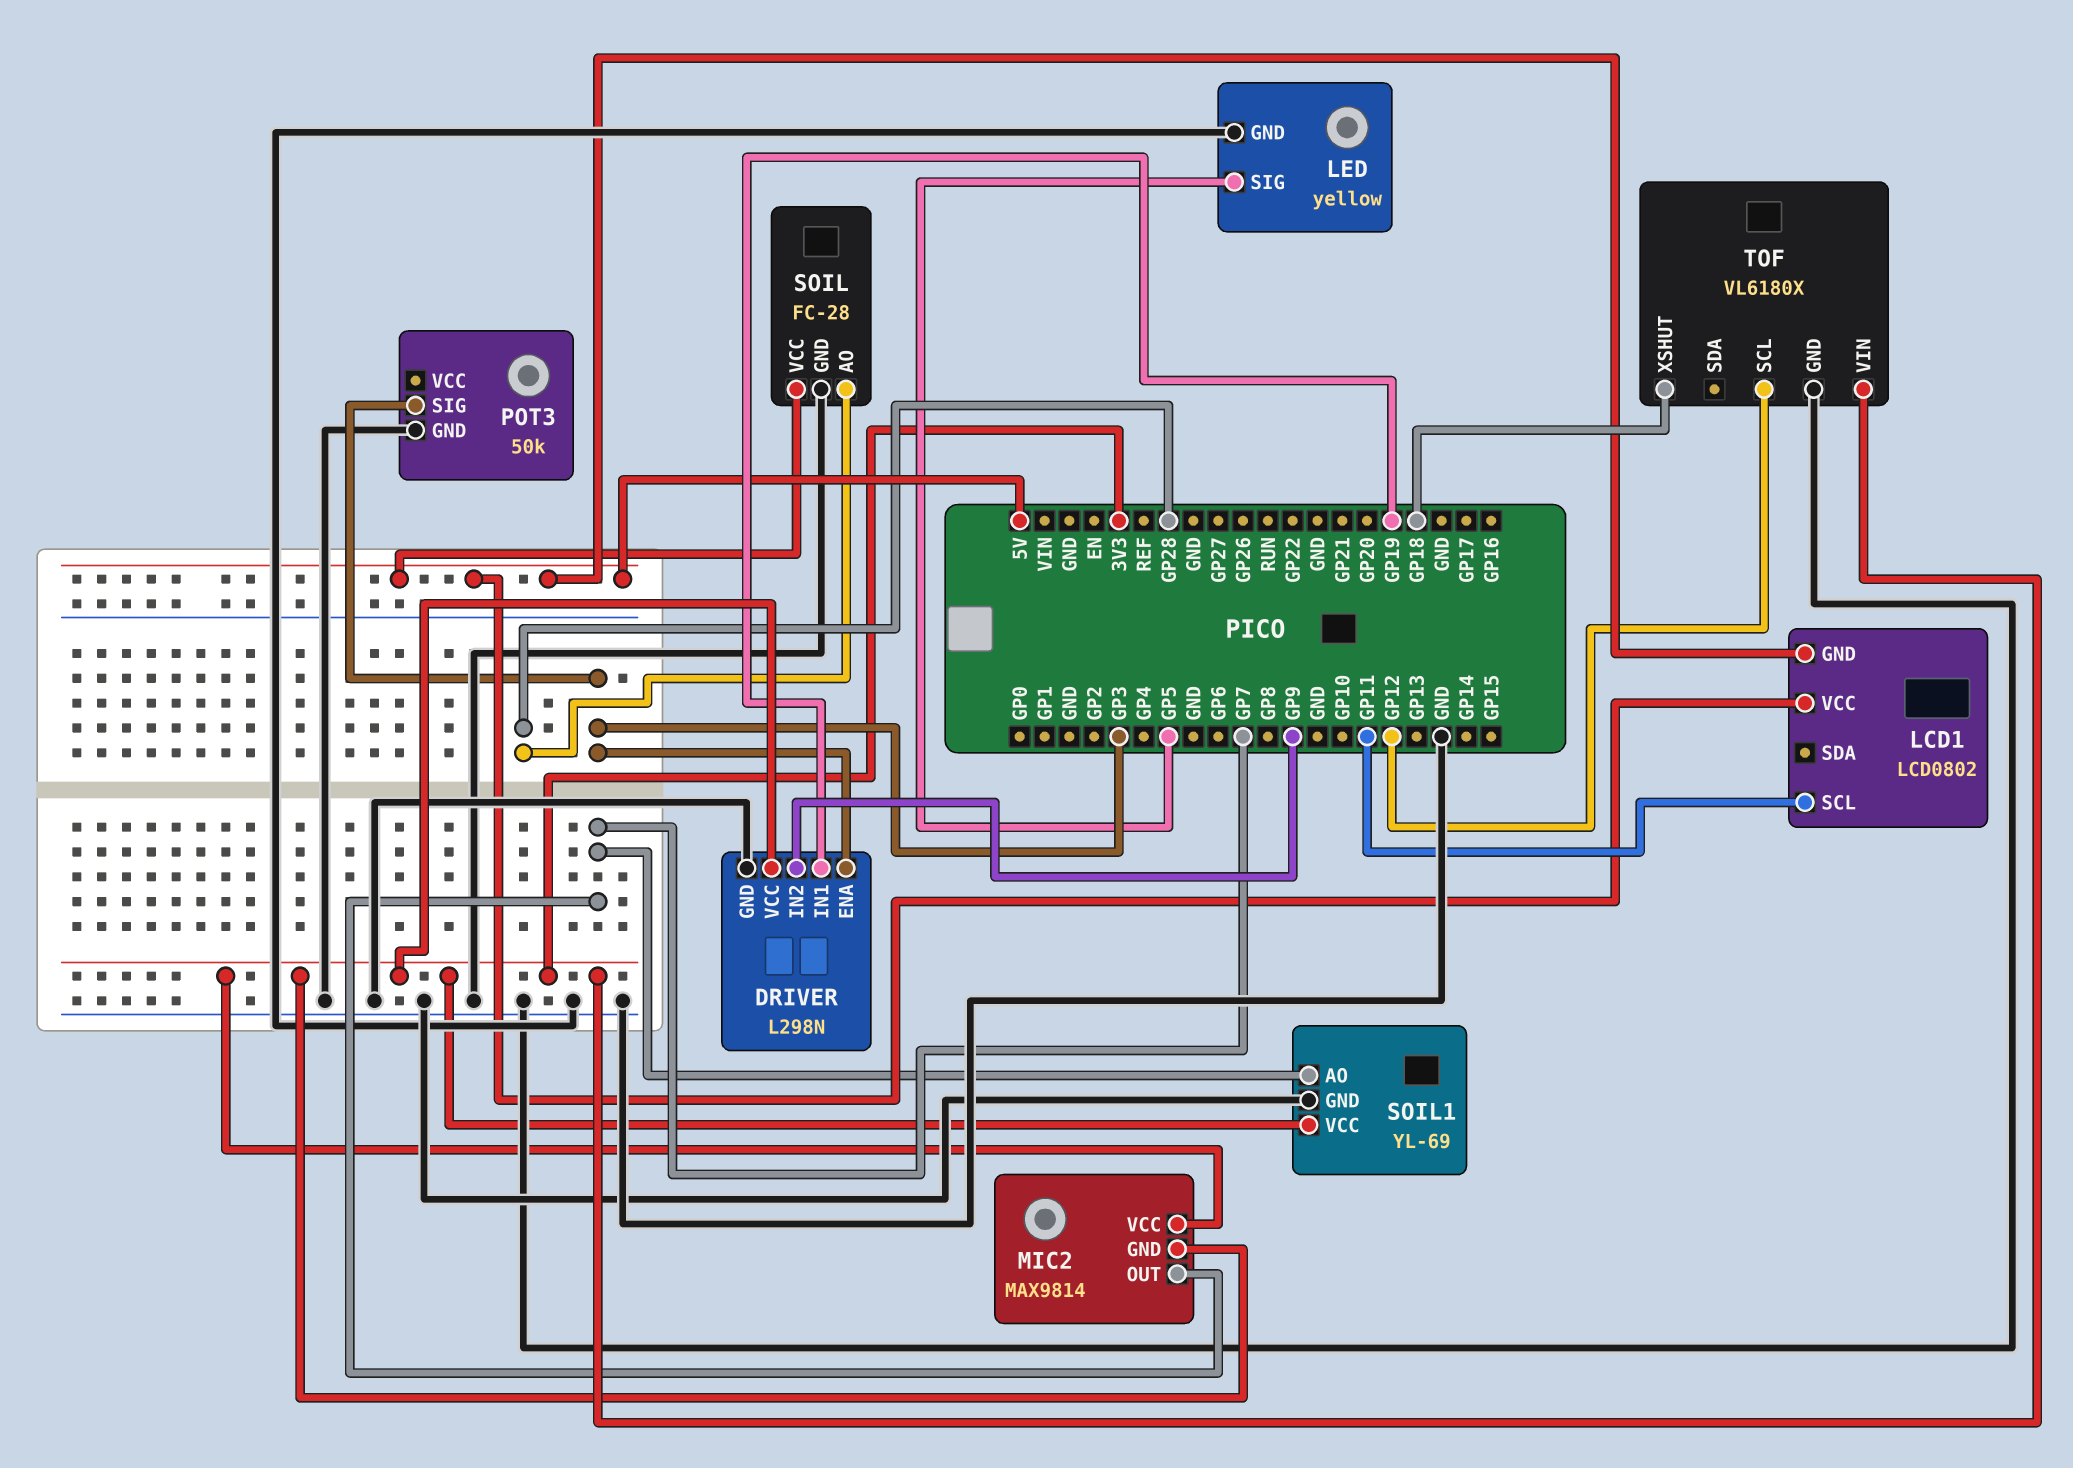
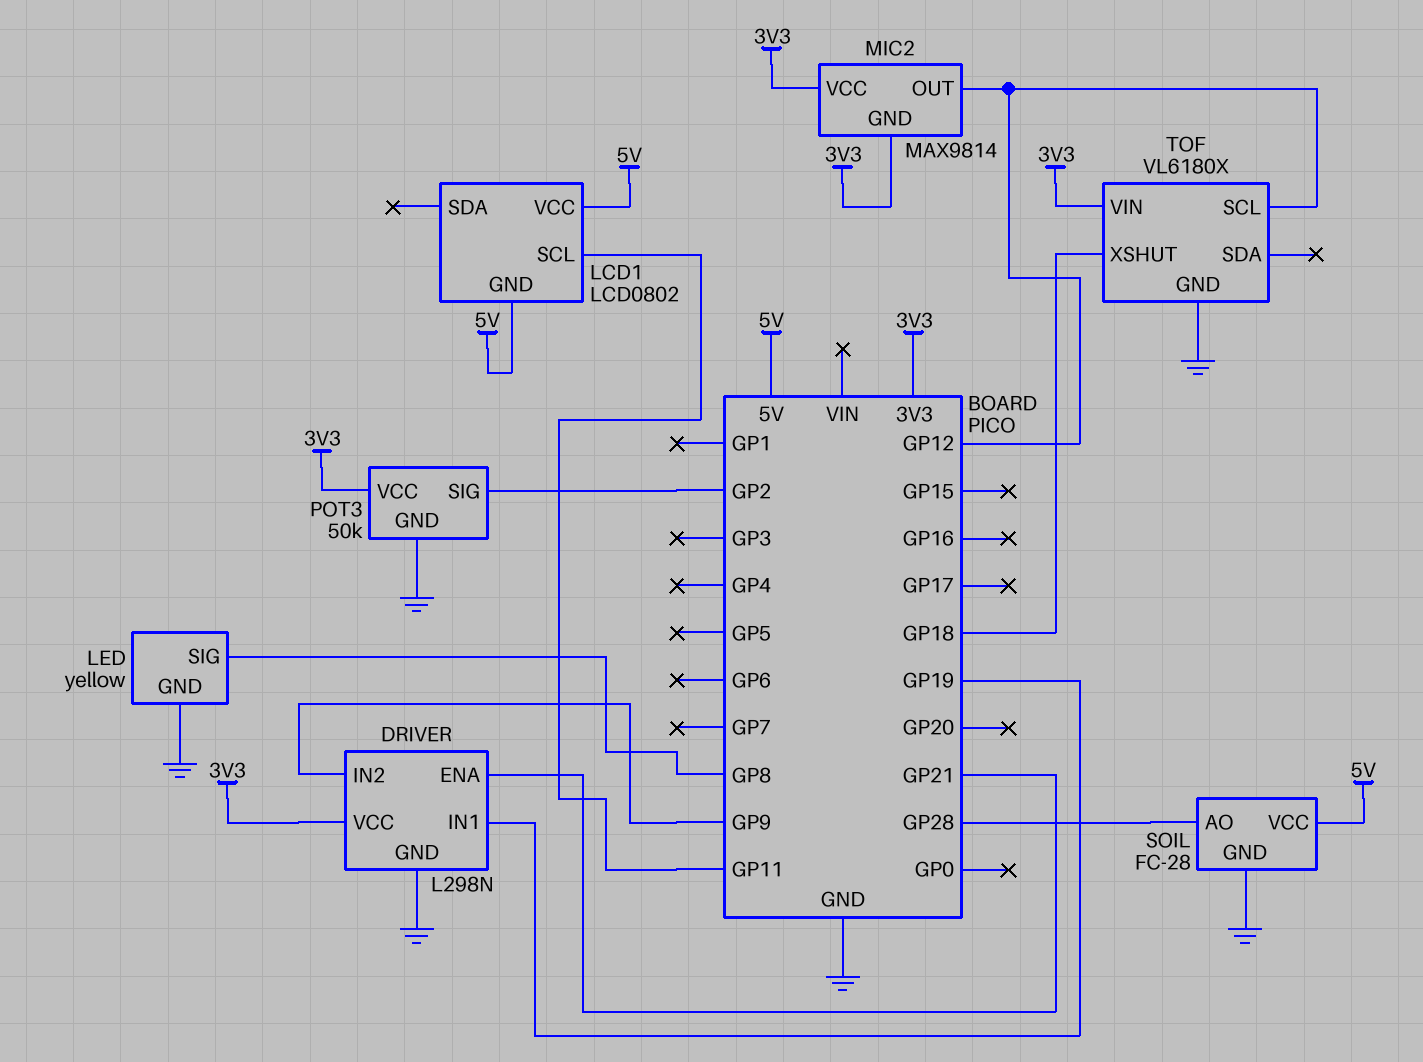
DRIVER pin ENA: GP3 -> GP21
LED pin SIG: GP5 -> GP8
MIC2 pin OUT: GP7 -> GP12
POT3 pin SIG: GP3 -> GP2
POT3 pin VCC: none -> 3V3
SOIL1: YL-69 -> none
SOIL1 pin AO: GP7 -> none
SOIL1 pin GND: GND -> none
SOIL1 pin VCC: 3V3 -> none

